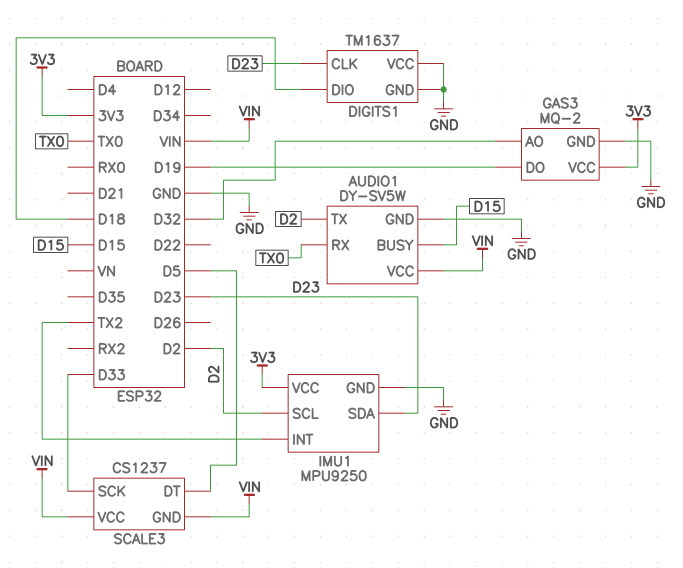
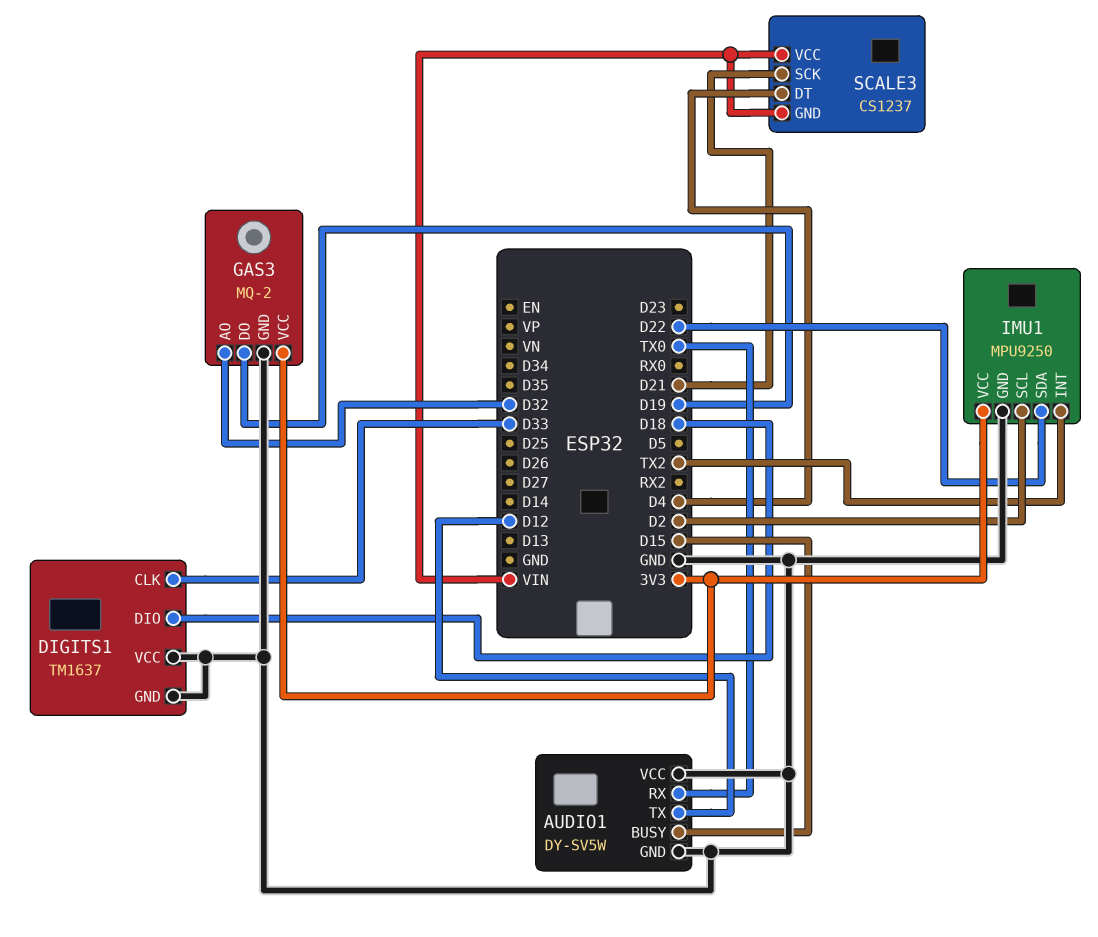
AUDIO1 pin TX: D2 -> D12
AUDIO1 pin VCC: VIN -> GND
DIGITS1 pin CLK: D23 -> D33
IMU1 pin SDA: D23 -> D22
SCALE3 pin DT: D5 -> D4
SCALE3 pin SCK: D33 -> D21

